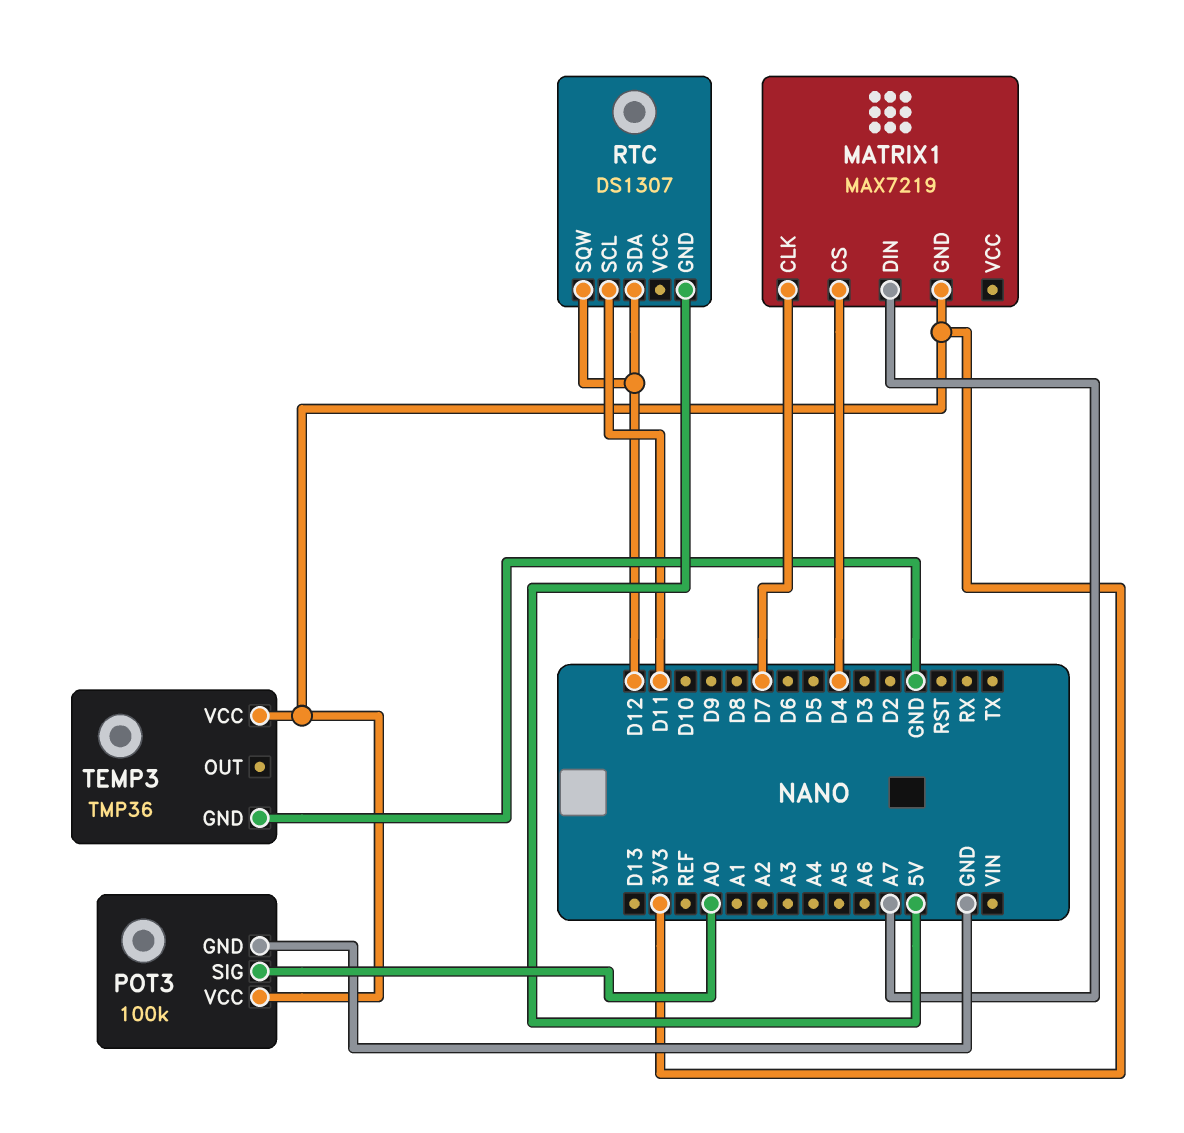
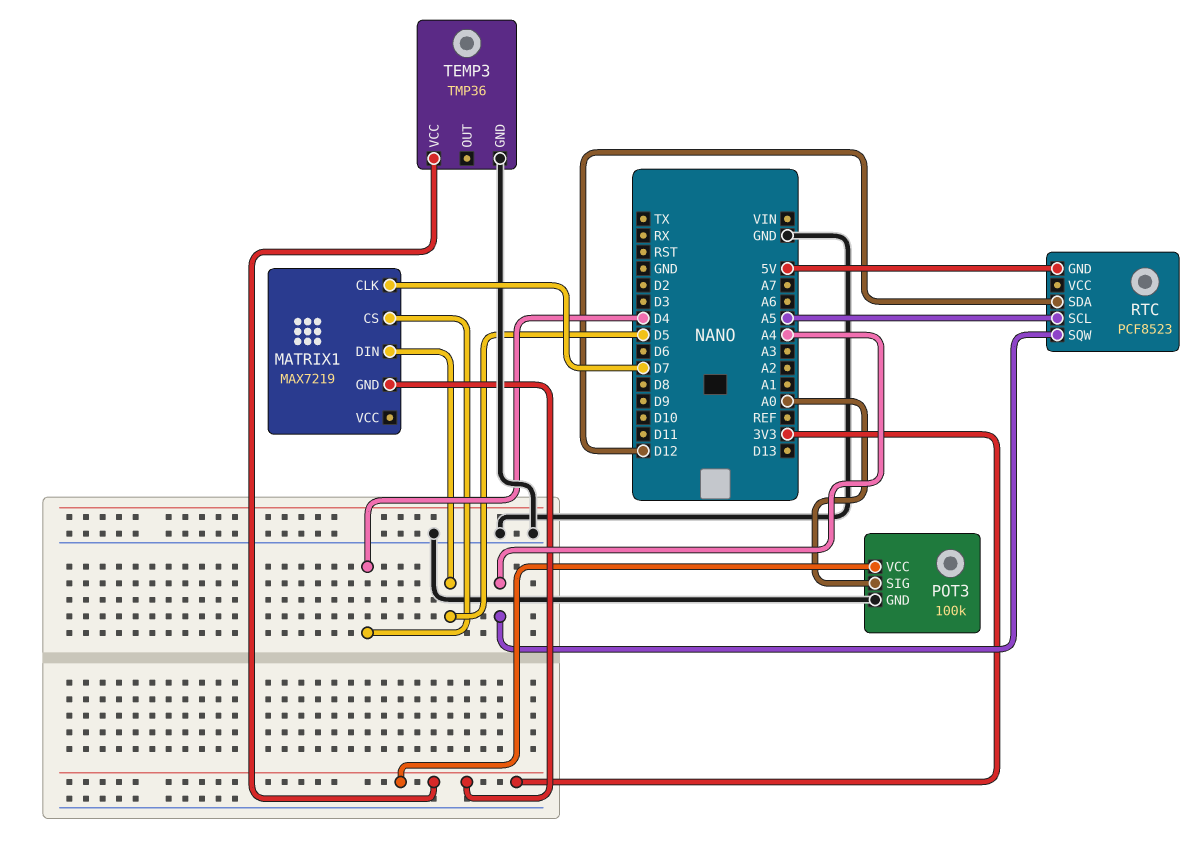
MATRIX1 pin DIN: A7 -> D5
RTC: DS1307 -> PCF8523
RTC pin SCL: D11 -> A5
RTC pin SQW: D12 -> A4

